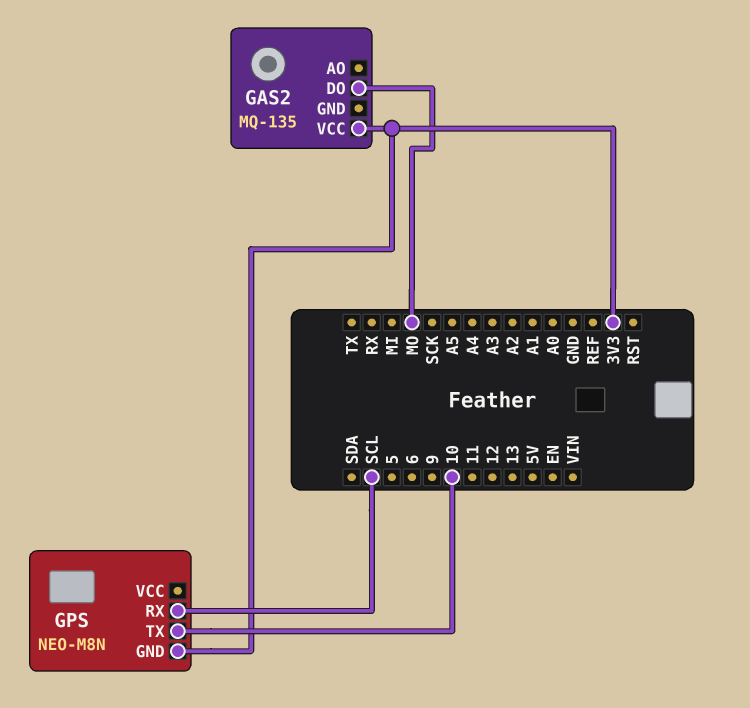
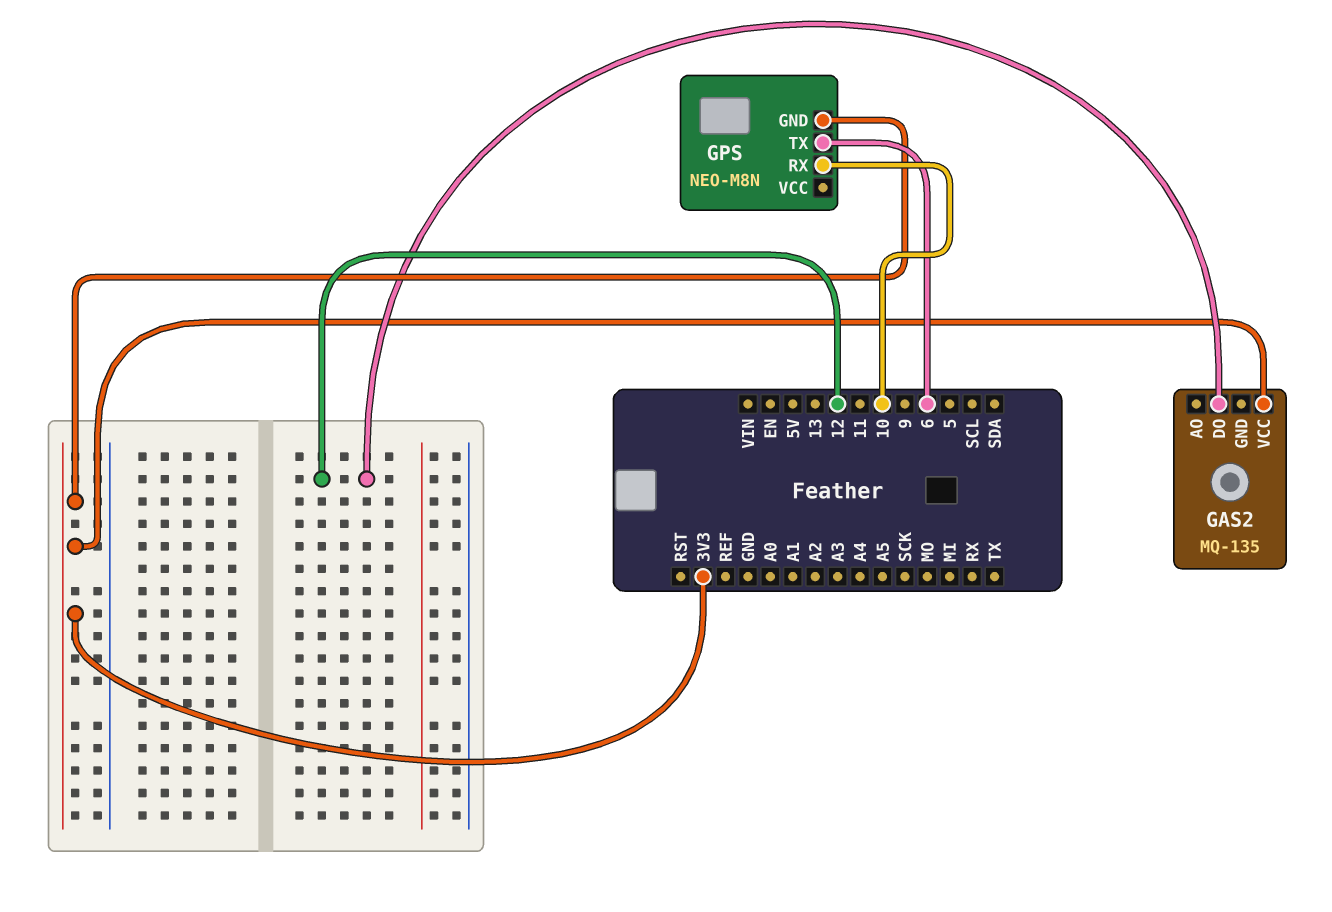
GAS2 pin DO: MO -> 12
GPS pin RX: SCL -> 10
GPS pin TX: 10 -> 6

